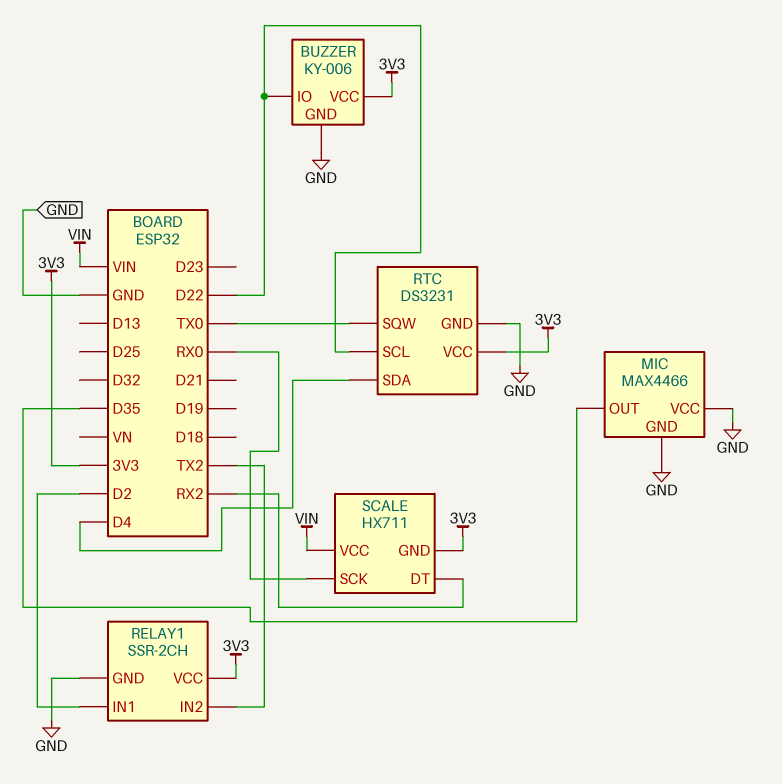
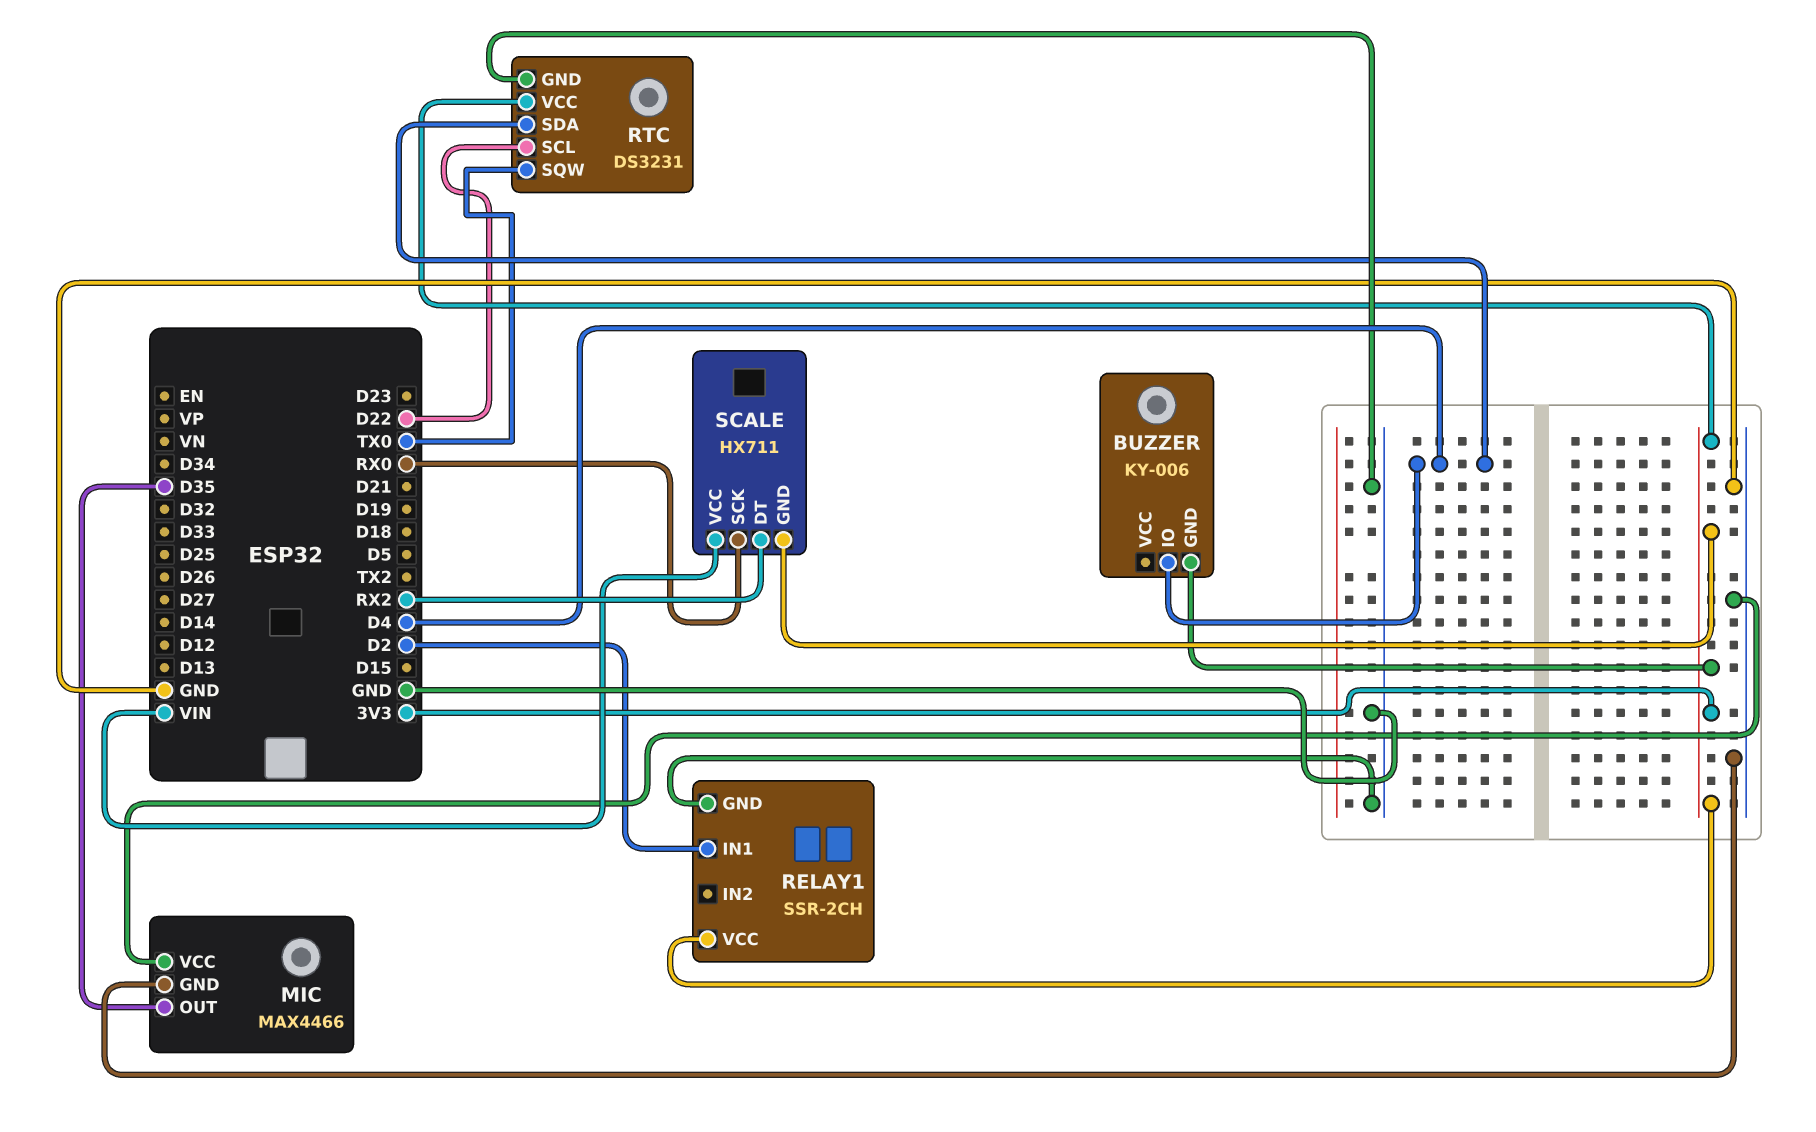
BUZZER pin GND: GND -> 3V3
BUZZER pin IO: D22 -> D4
BUZZER pin VCC: 3V3 -> none
RELAY1 pin IN2: TX2 -> none

